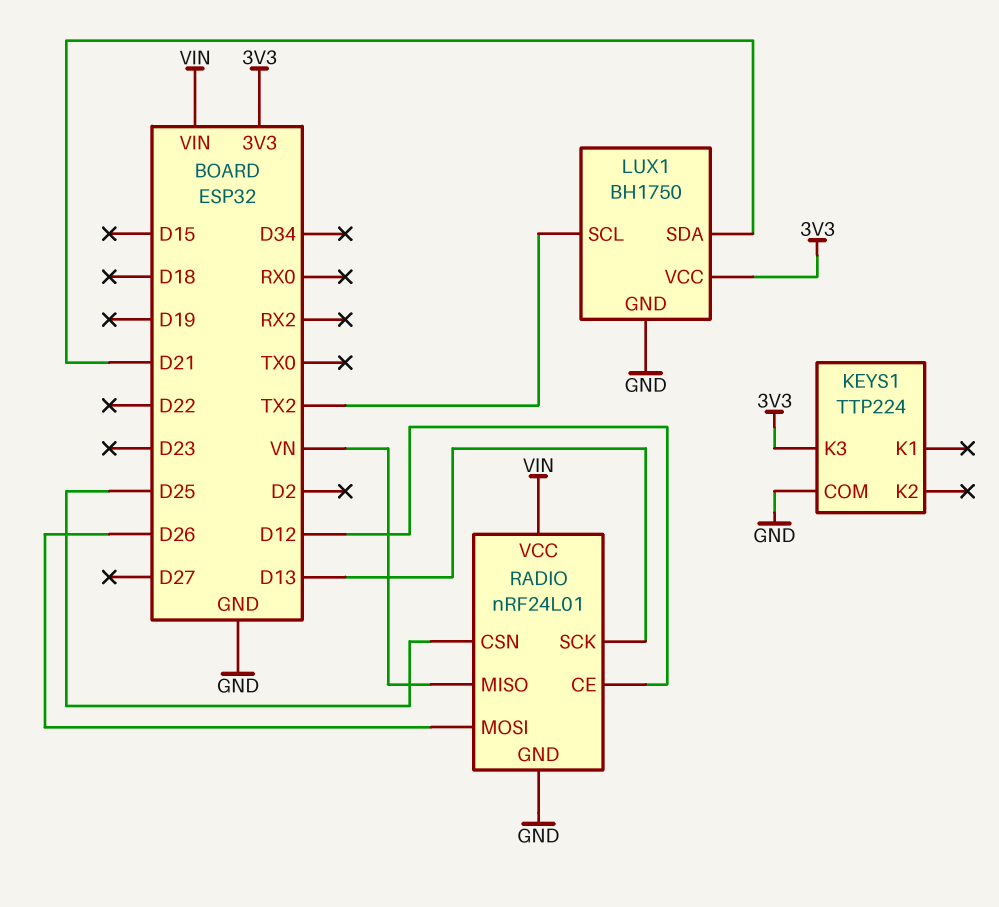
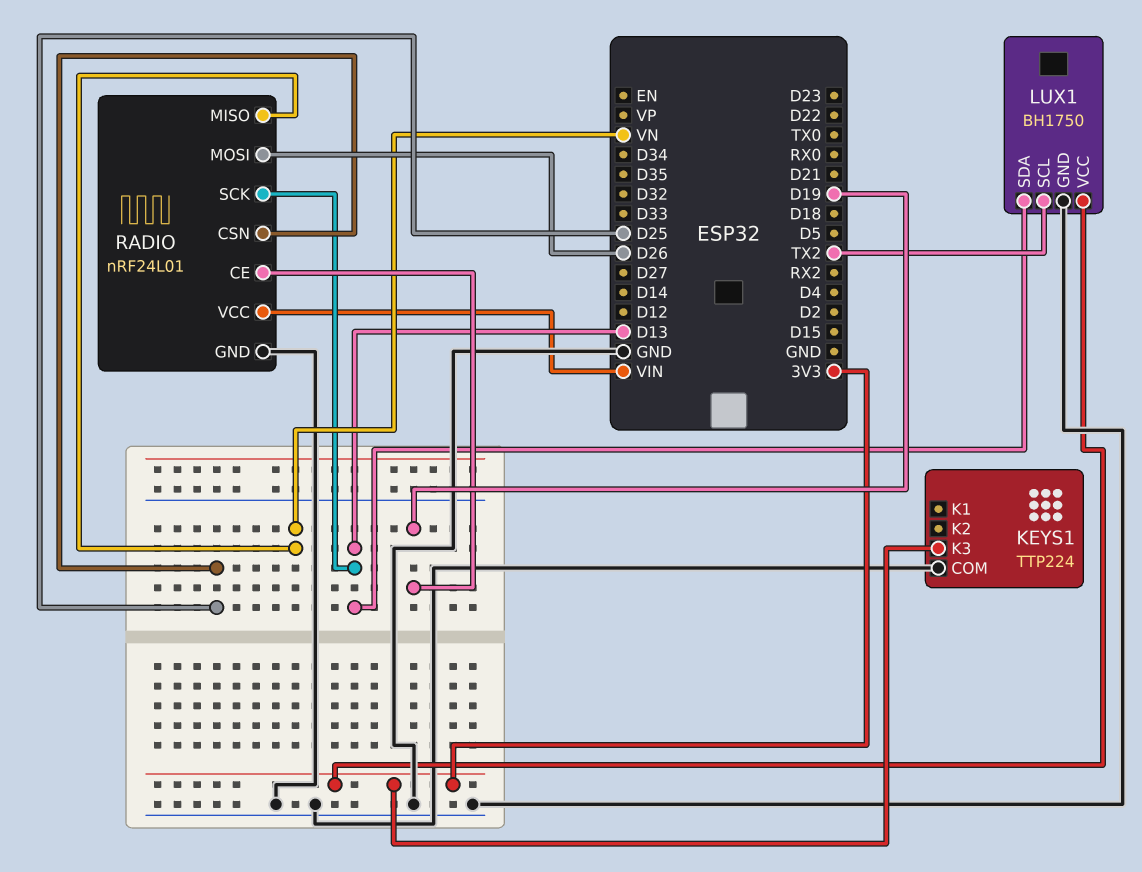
LUX1 pin SDA: D21 -> D13
RADIO pin CE: D12 -> D19

